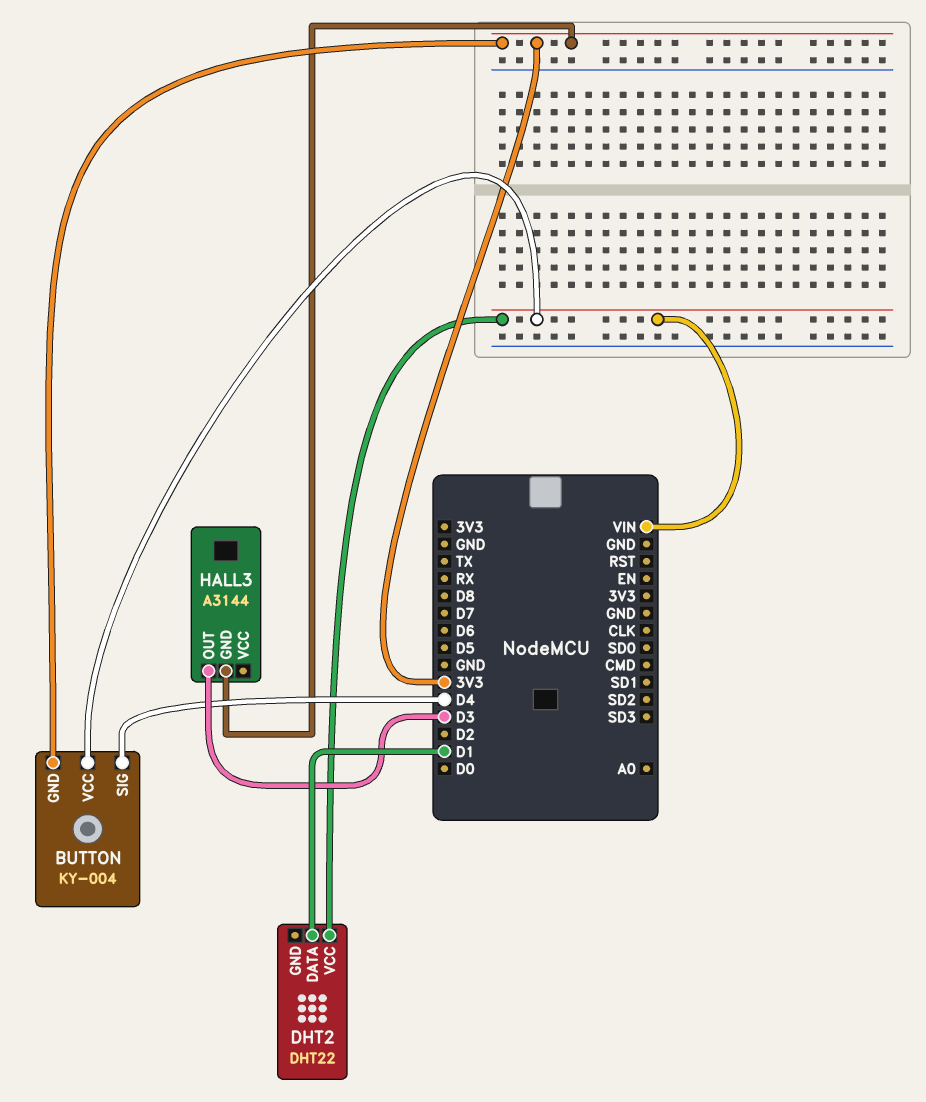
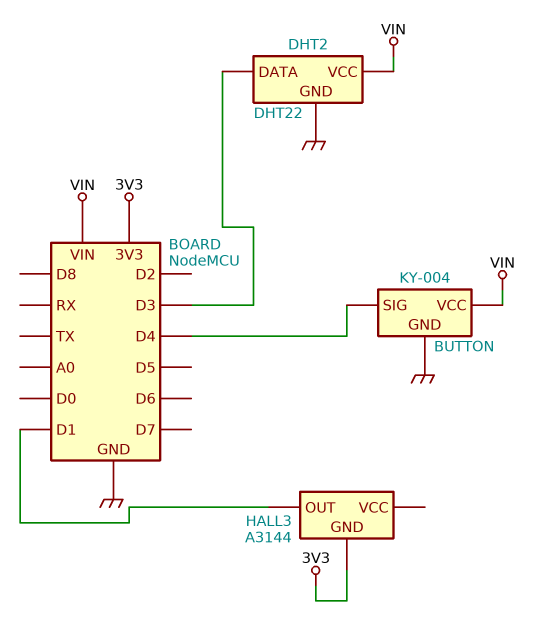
BUTTON pin GND: 3V3 -> GND
DHT2 pin DATA: D1 -> D3
DHT2 pin GND: none -> GND
HALL3 pin OUT: D3 -> D1

